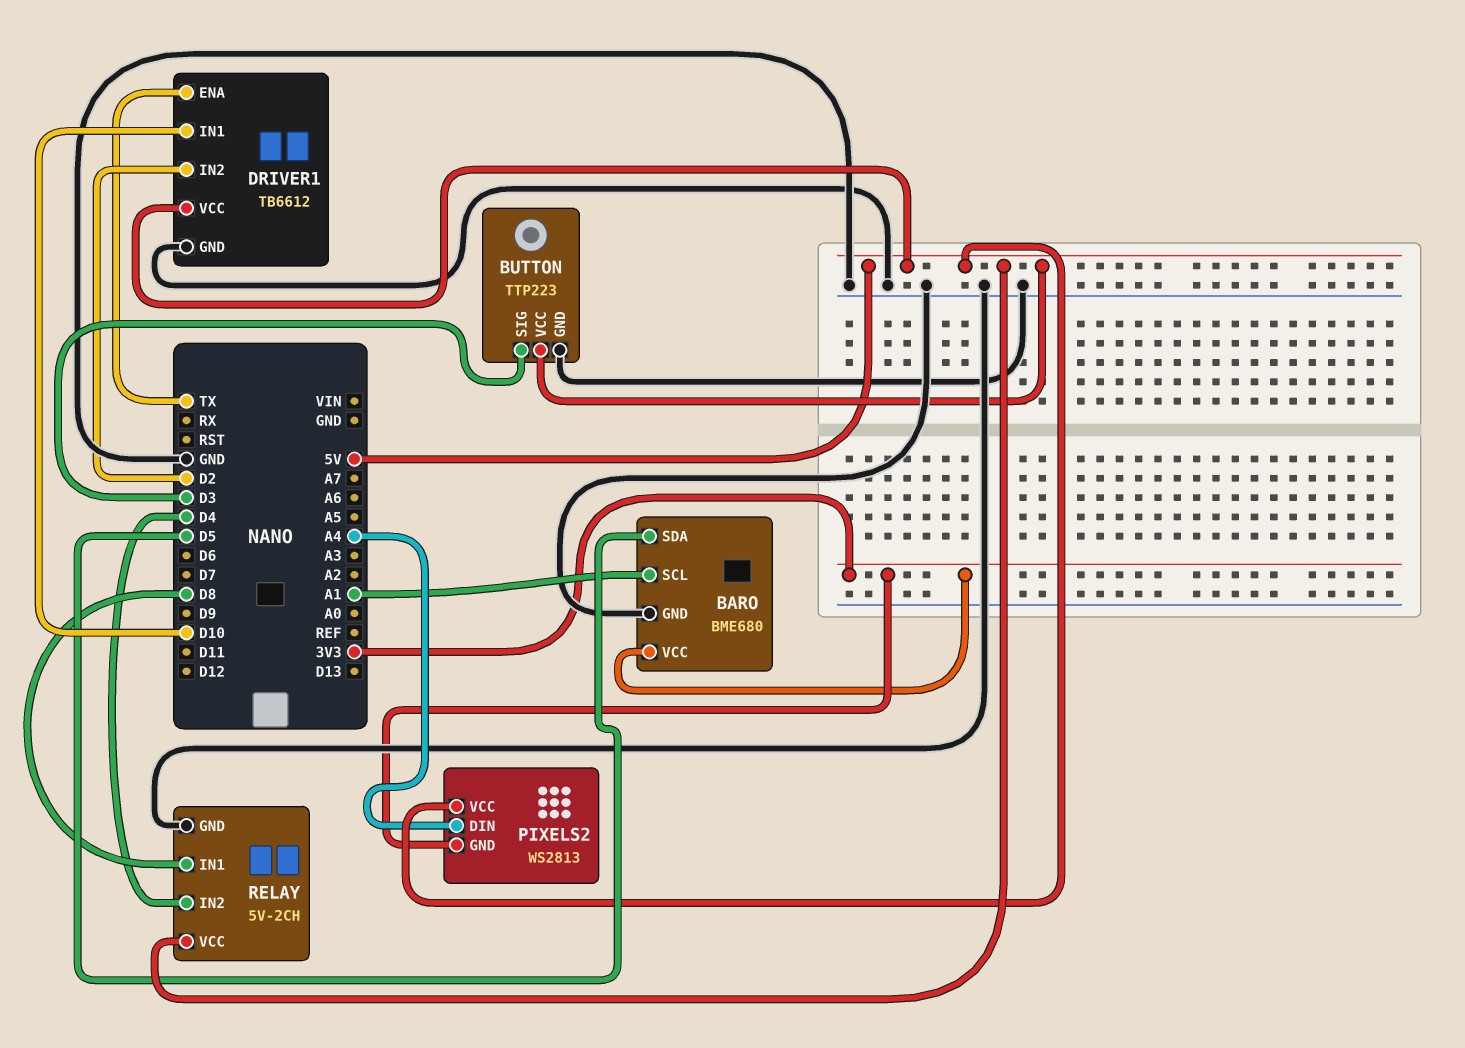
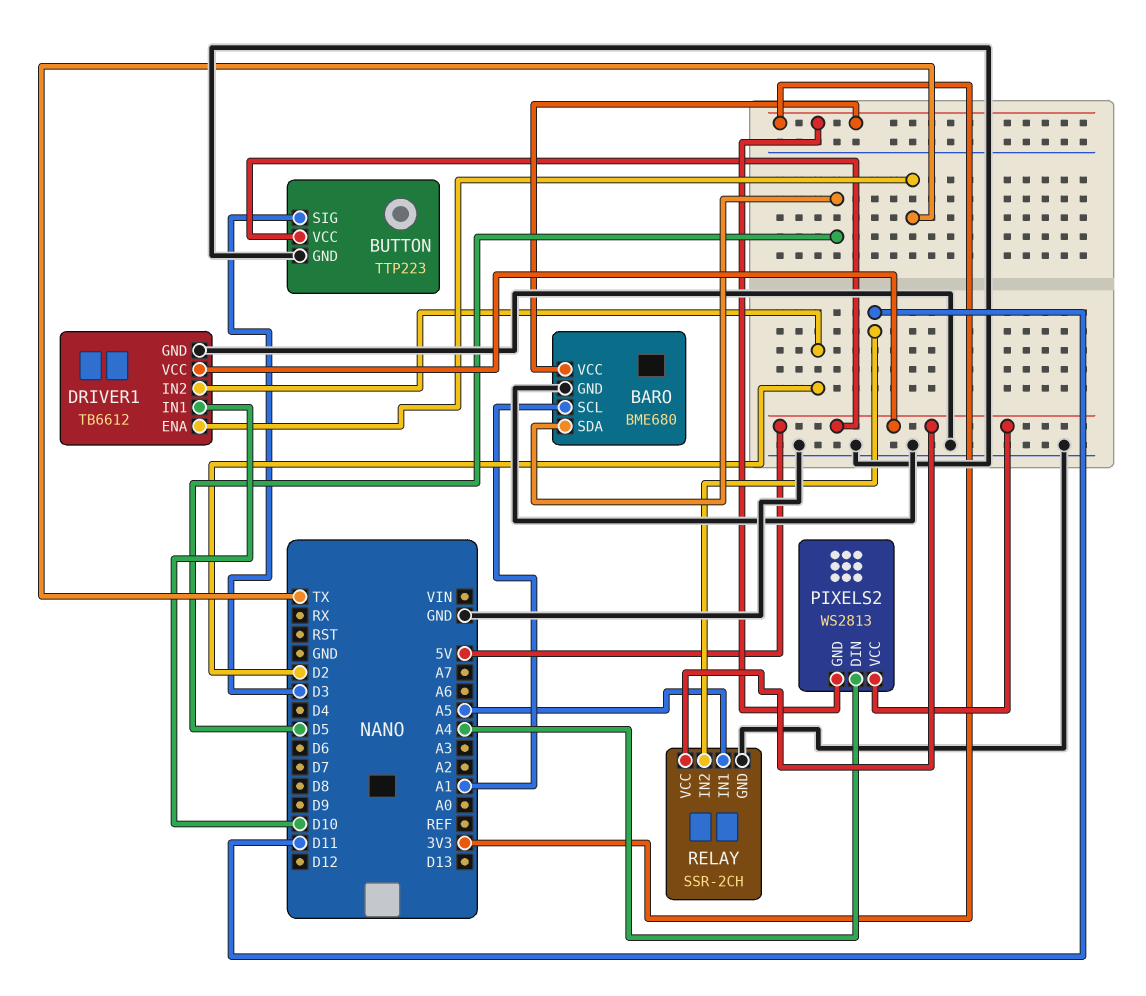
RELAY: 5V-2CH -> SSR-2CH
RELAY pin IN1: D8 -> A5
RELAY pin IN2: D4 -> D11

